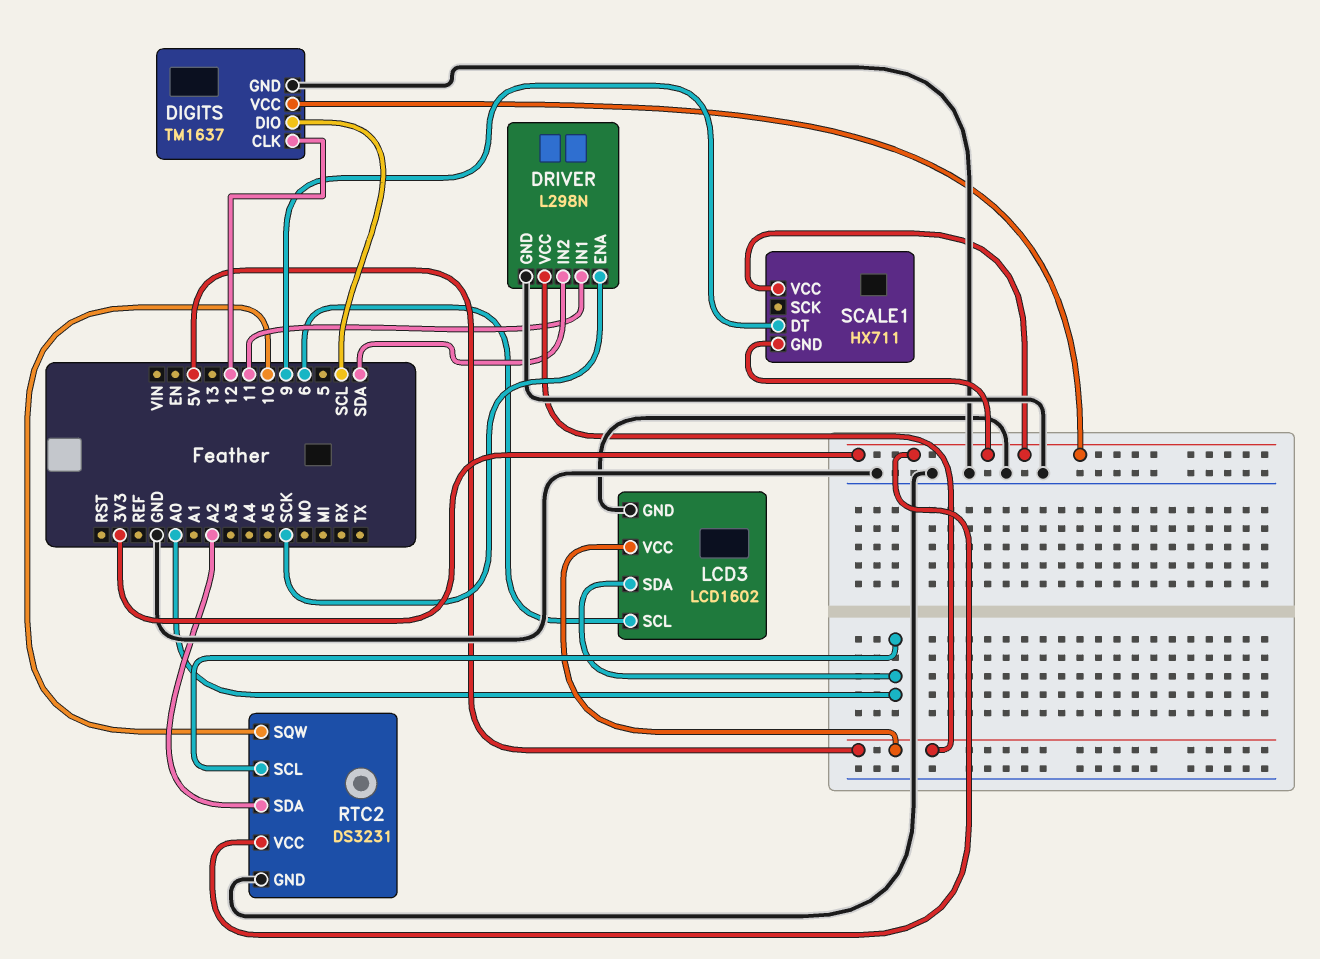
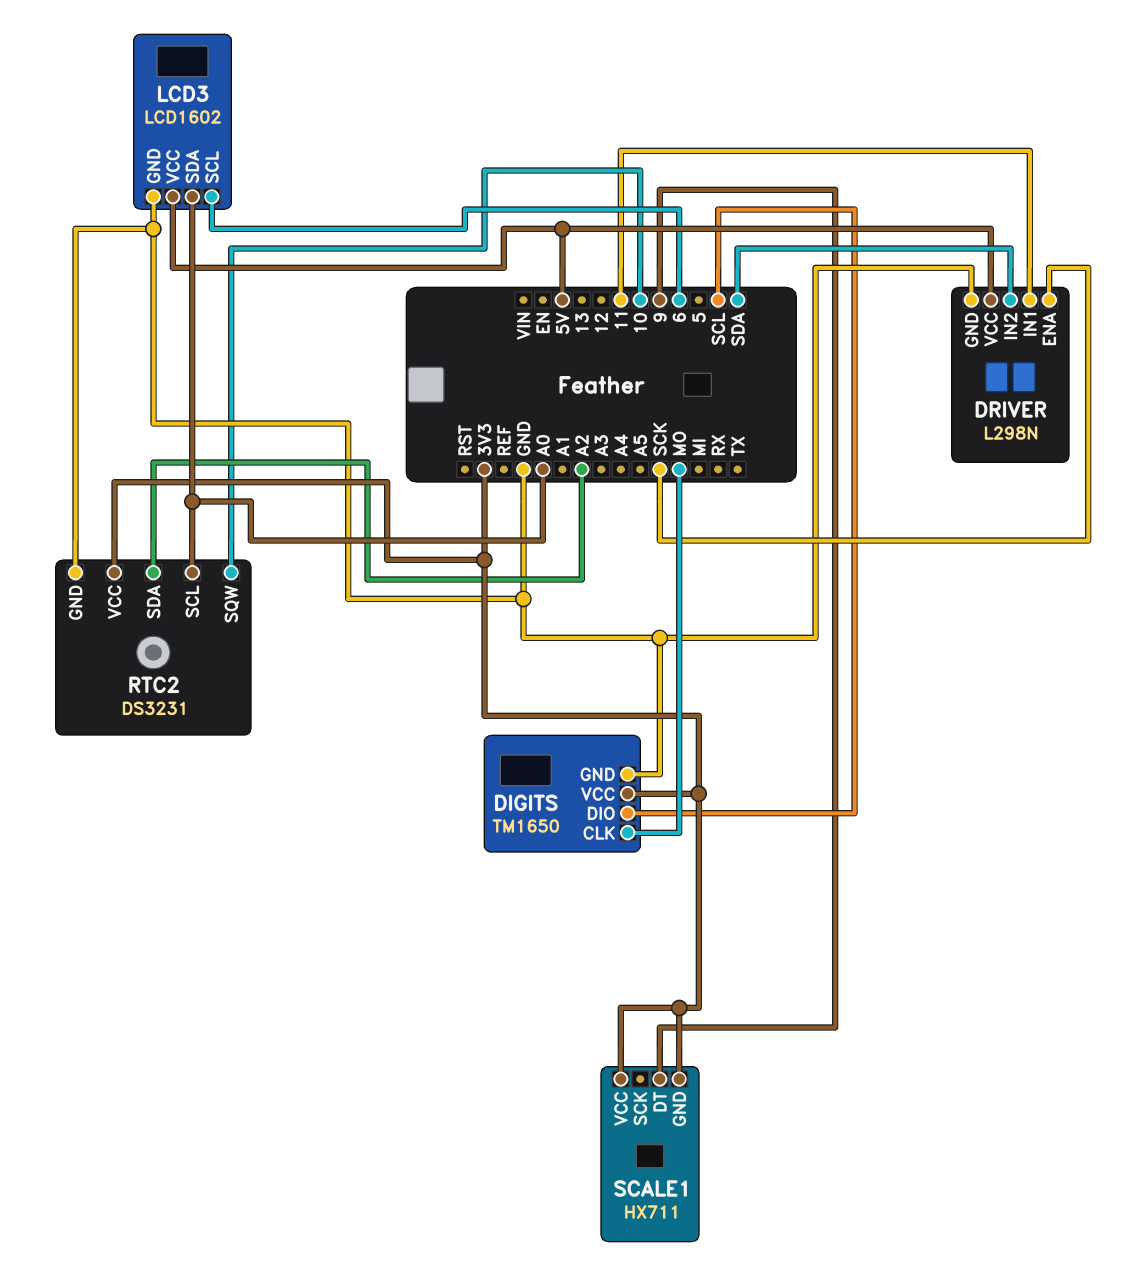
DIGITS: TM1637 -> TM1650
DIGITS pin CLK: 12 -> MO

